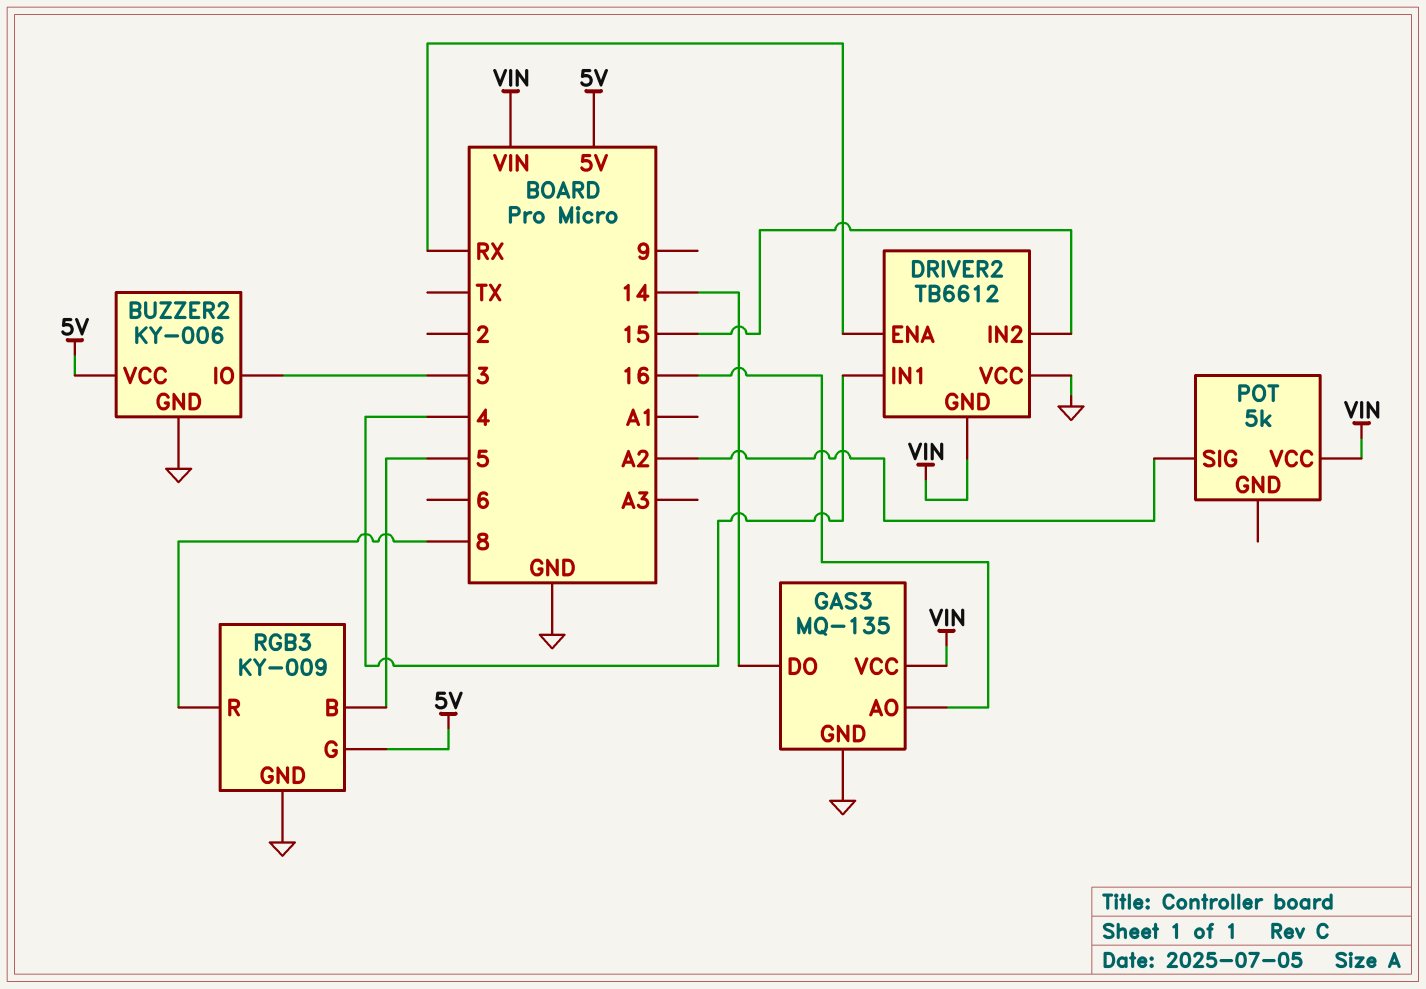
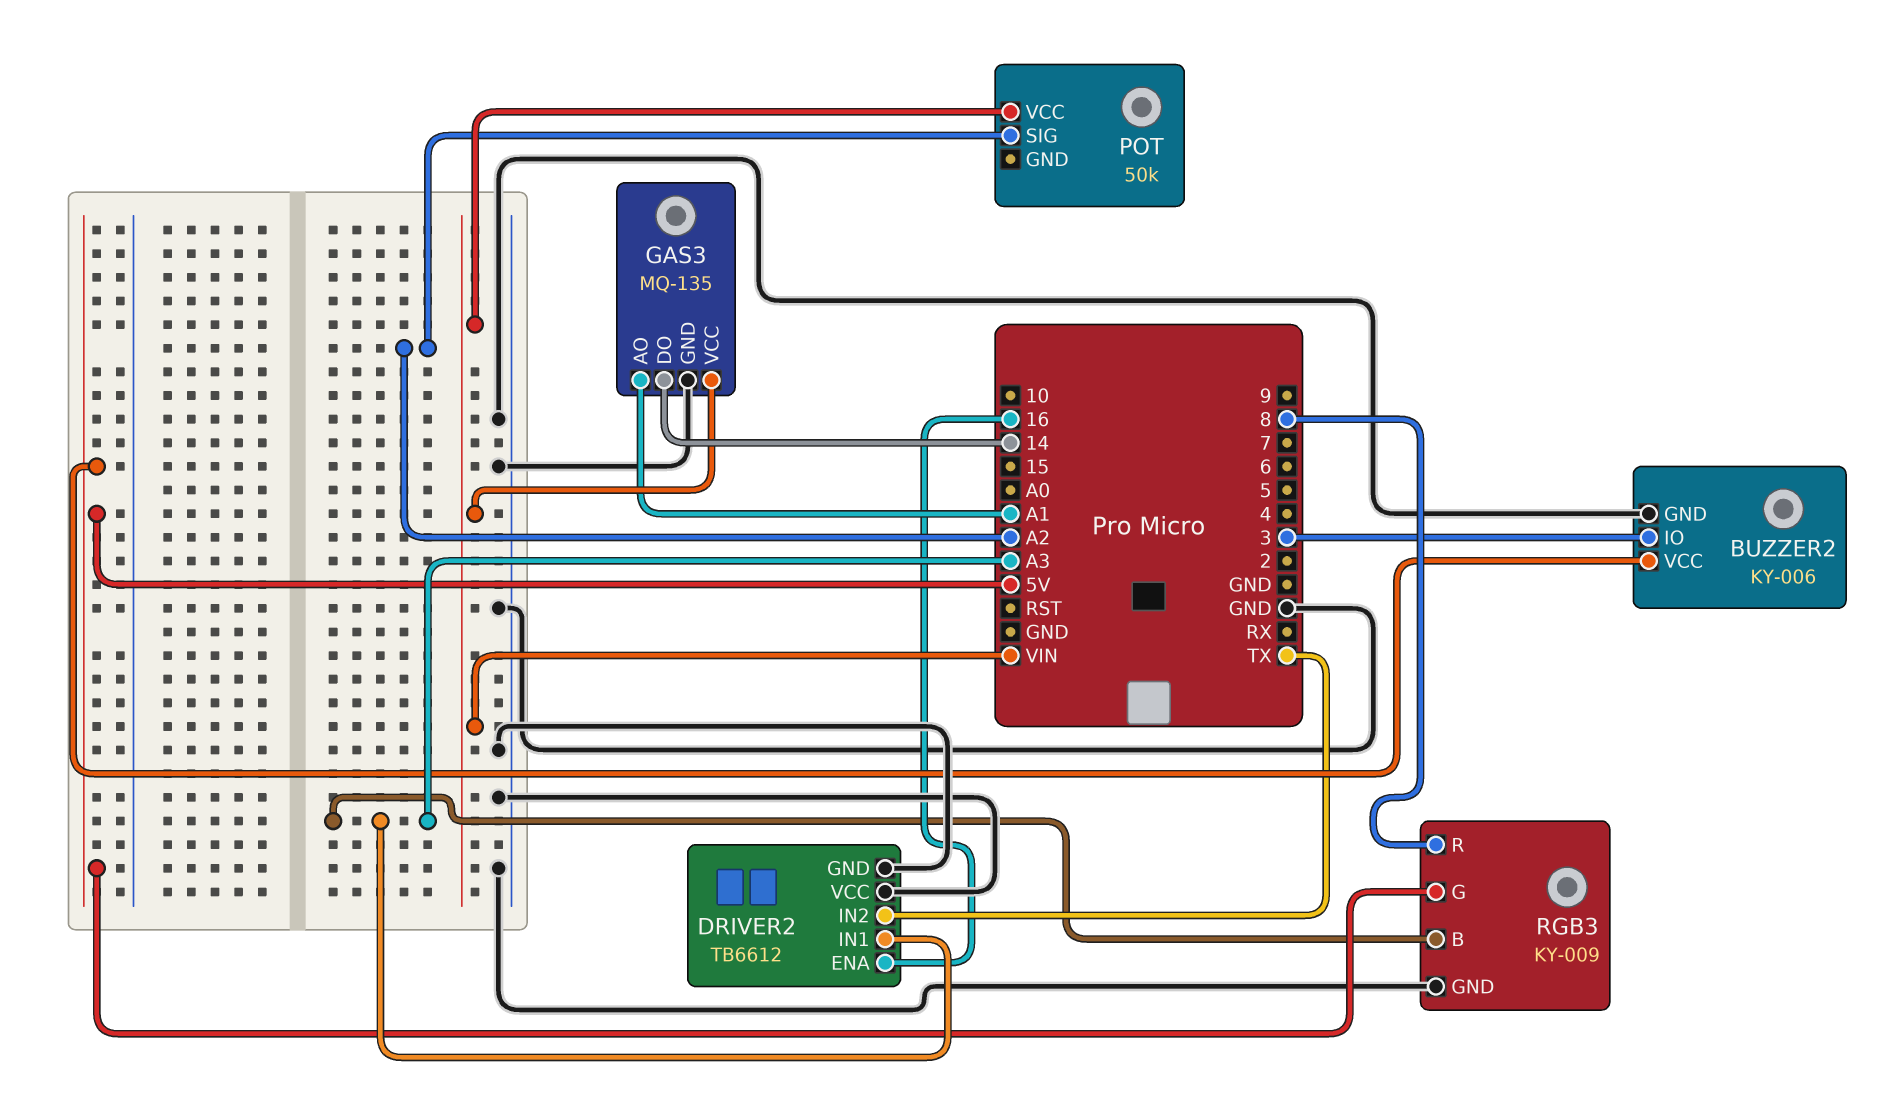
DRIVER2 pin ENA: RX -> 16
DRIVER2 pin GND: VIN -> GND
DRIVER2 pin IN1: 4 -> A3
DRIVER2 pin IN2: 15 -> TX
GAS3 pin AO: 16 -> A1
POT: 5k -> 50k
RGB3 pin B: 5 -> A3

